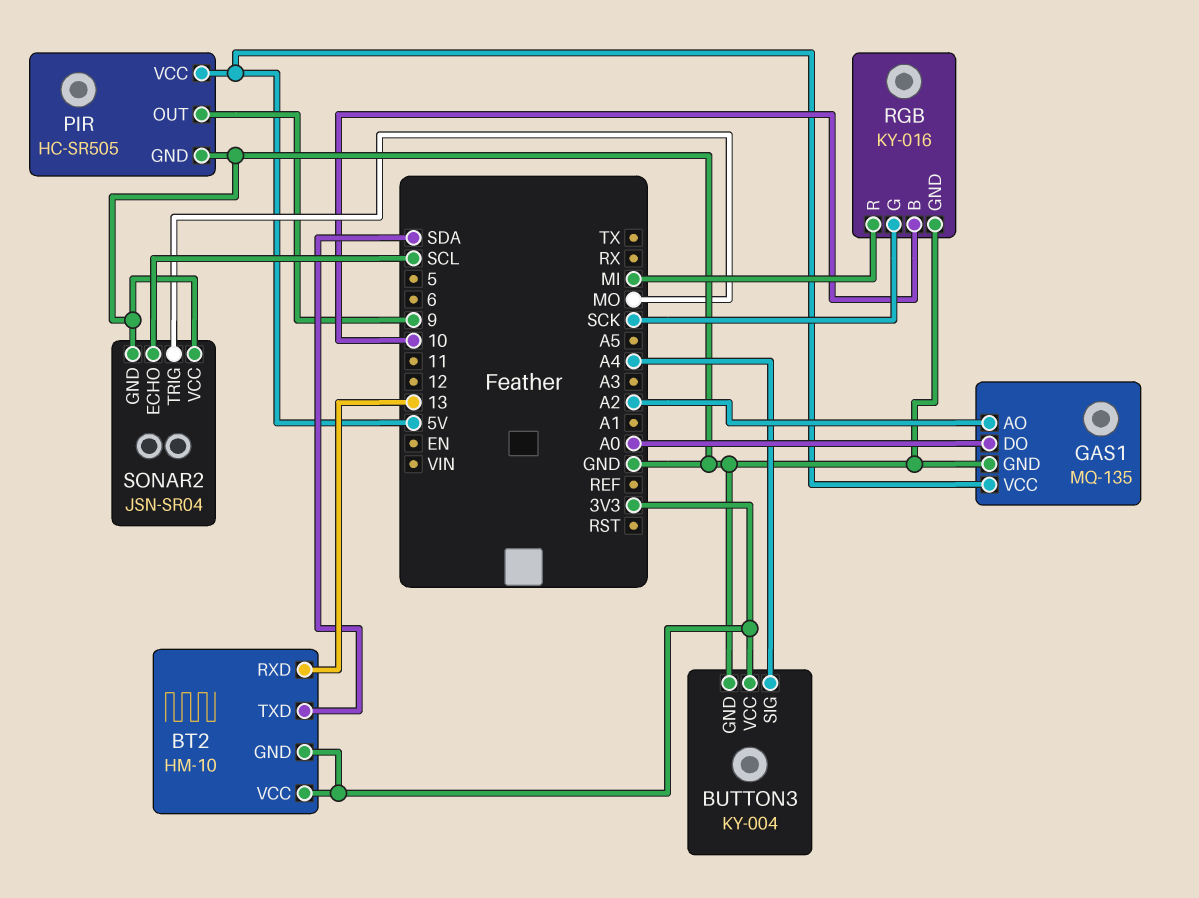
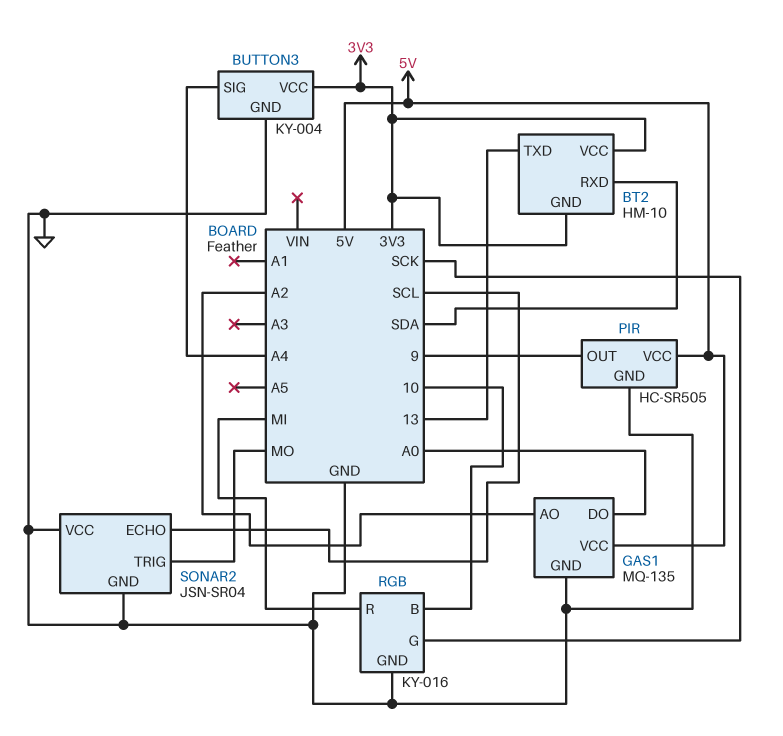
BT2 pin RXD: 13 -> SDA
BT2 pin TXD: SDA -> 13

